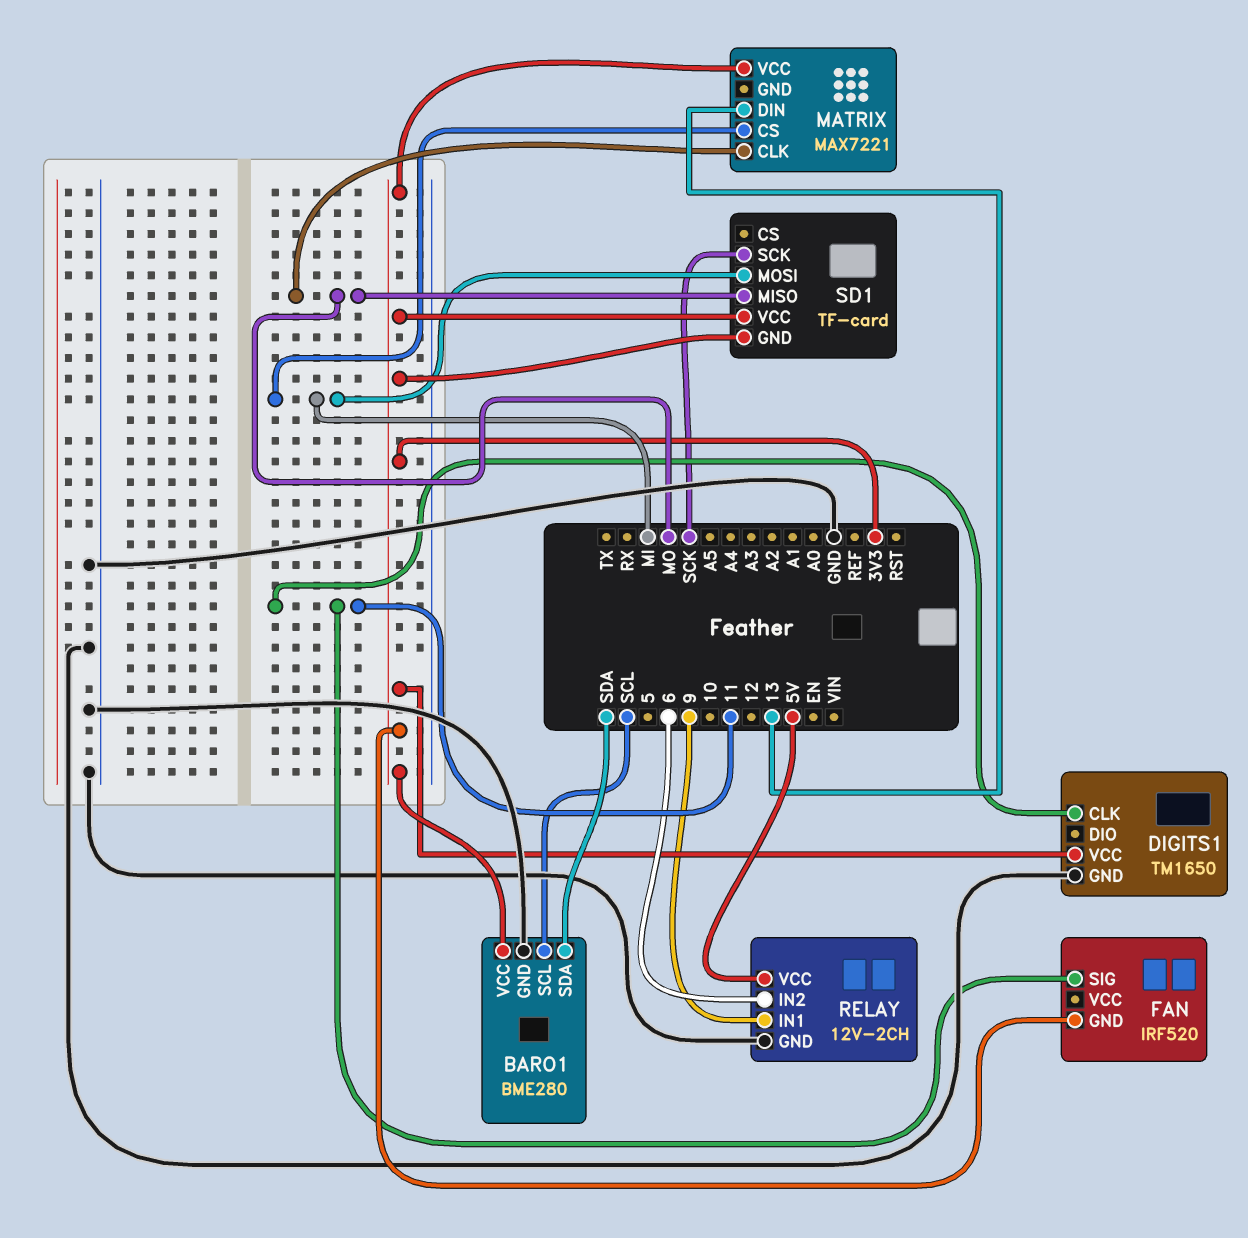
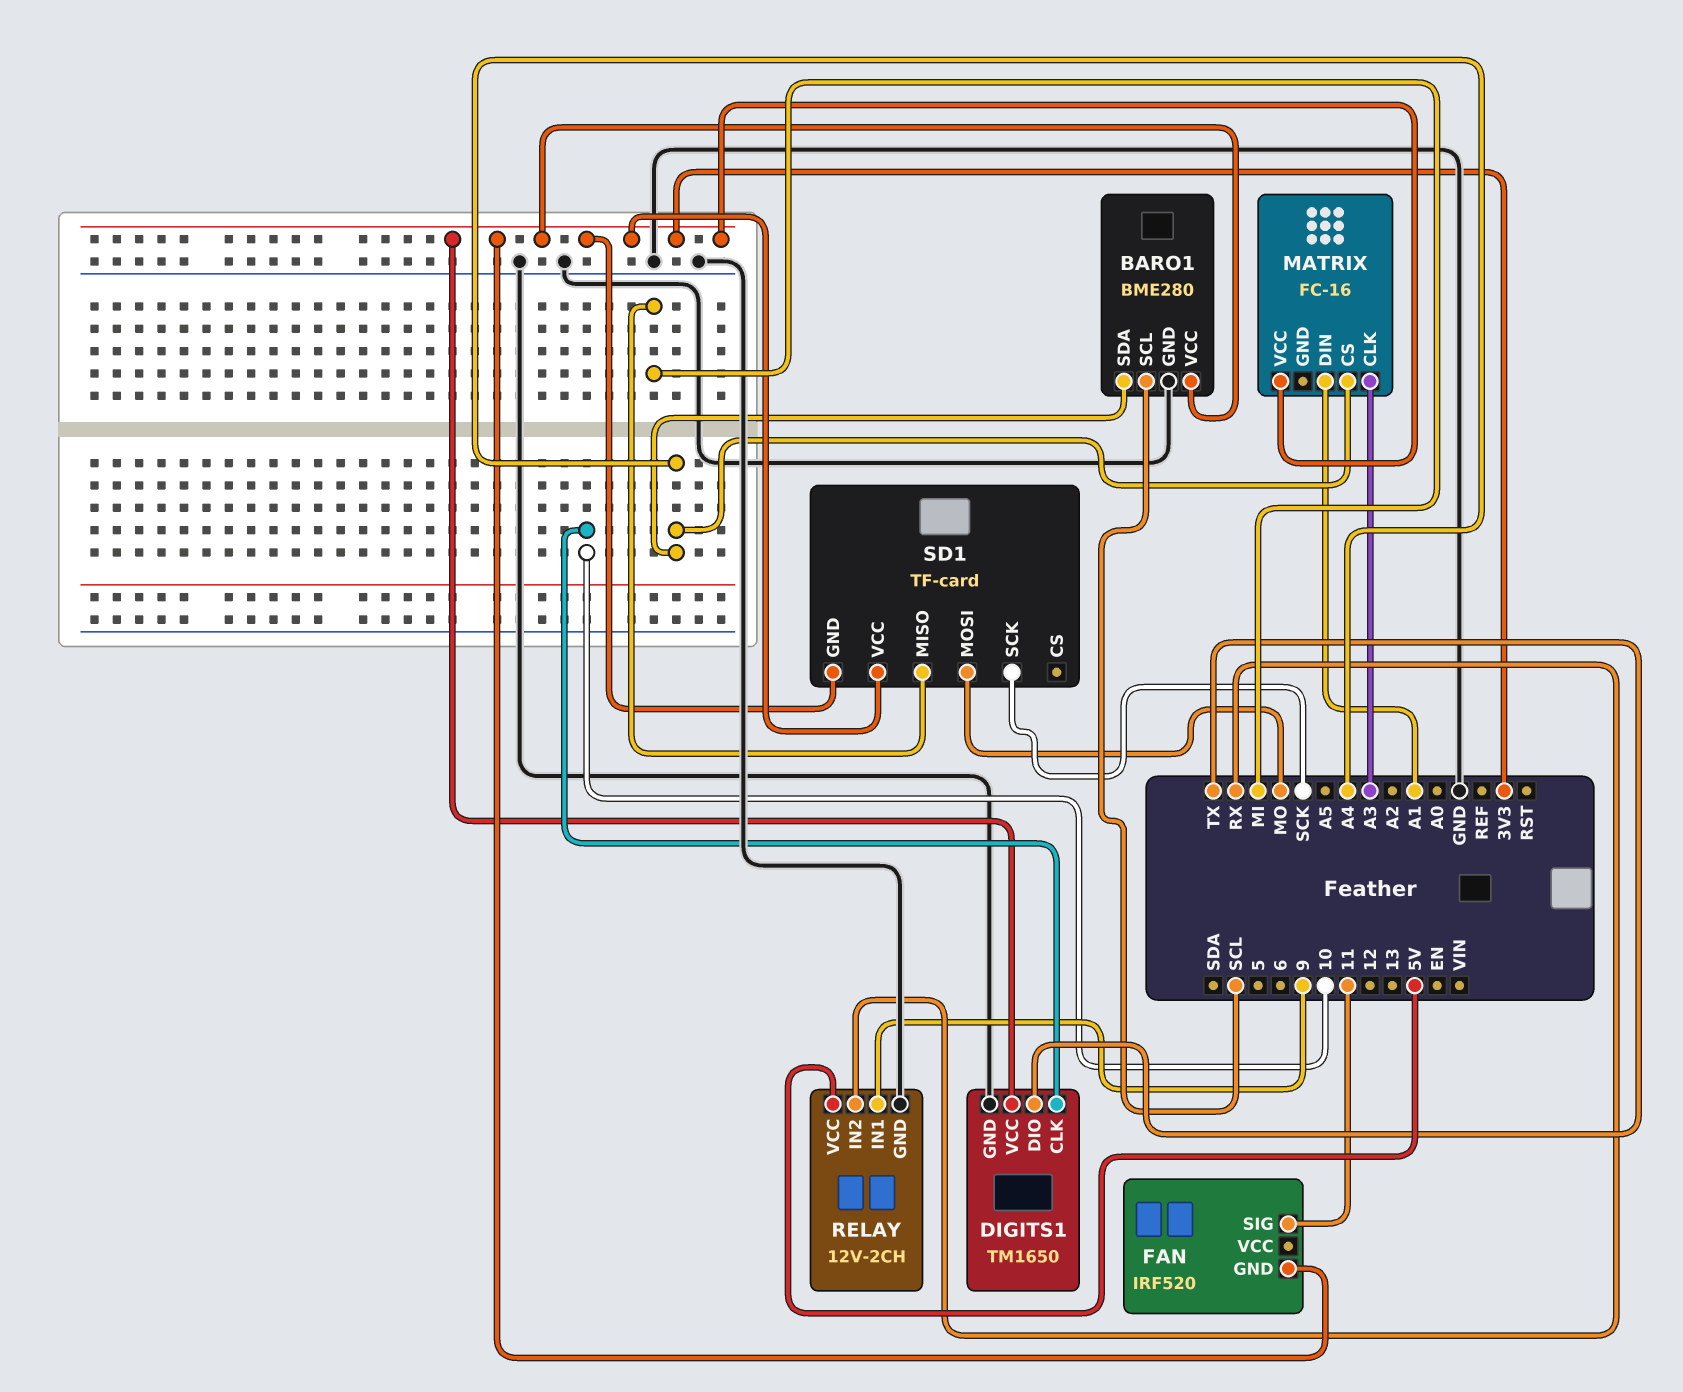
BARO1 pin SDA: SDA -> A4
DIGITS1 pin CLK: 11 -> 10
DIGITS1 pin DIO: none -> TX
MATRIX: MAX7221 -> FC-16
MATRIX pin CLK: MO -> A3
MATRIX pin CS: MI -> A4
MATRIX pin DIN: 13 -> A1
RELAY pin IN2: 6 -> RX
SD1 pin MISO: MO -> MI
SD1 pin MOSI: MI -> MO

